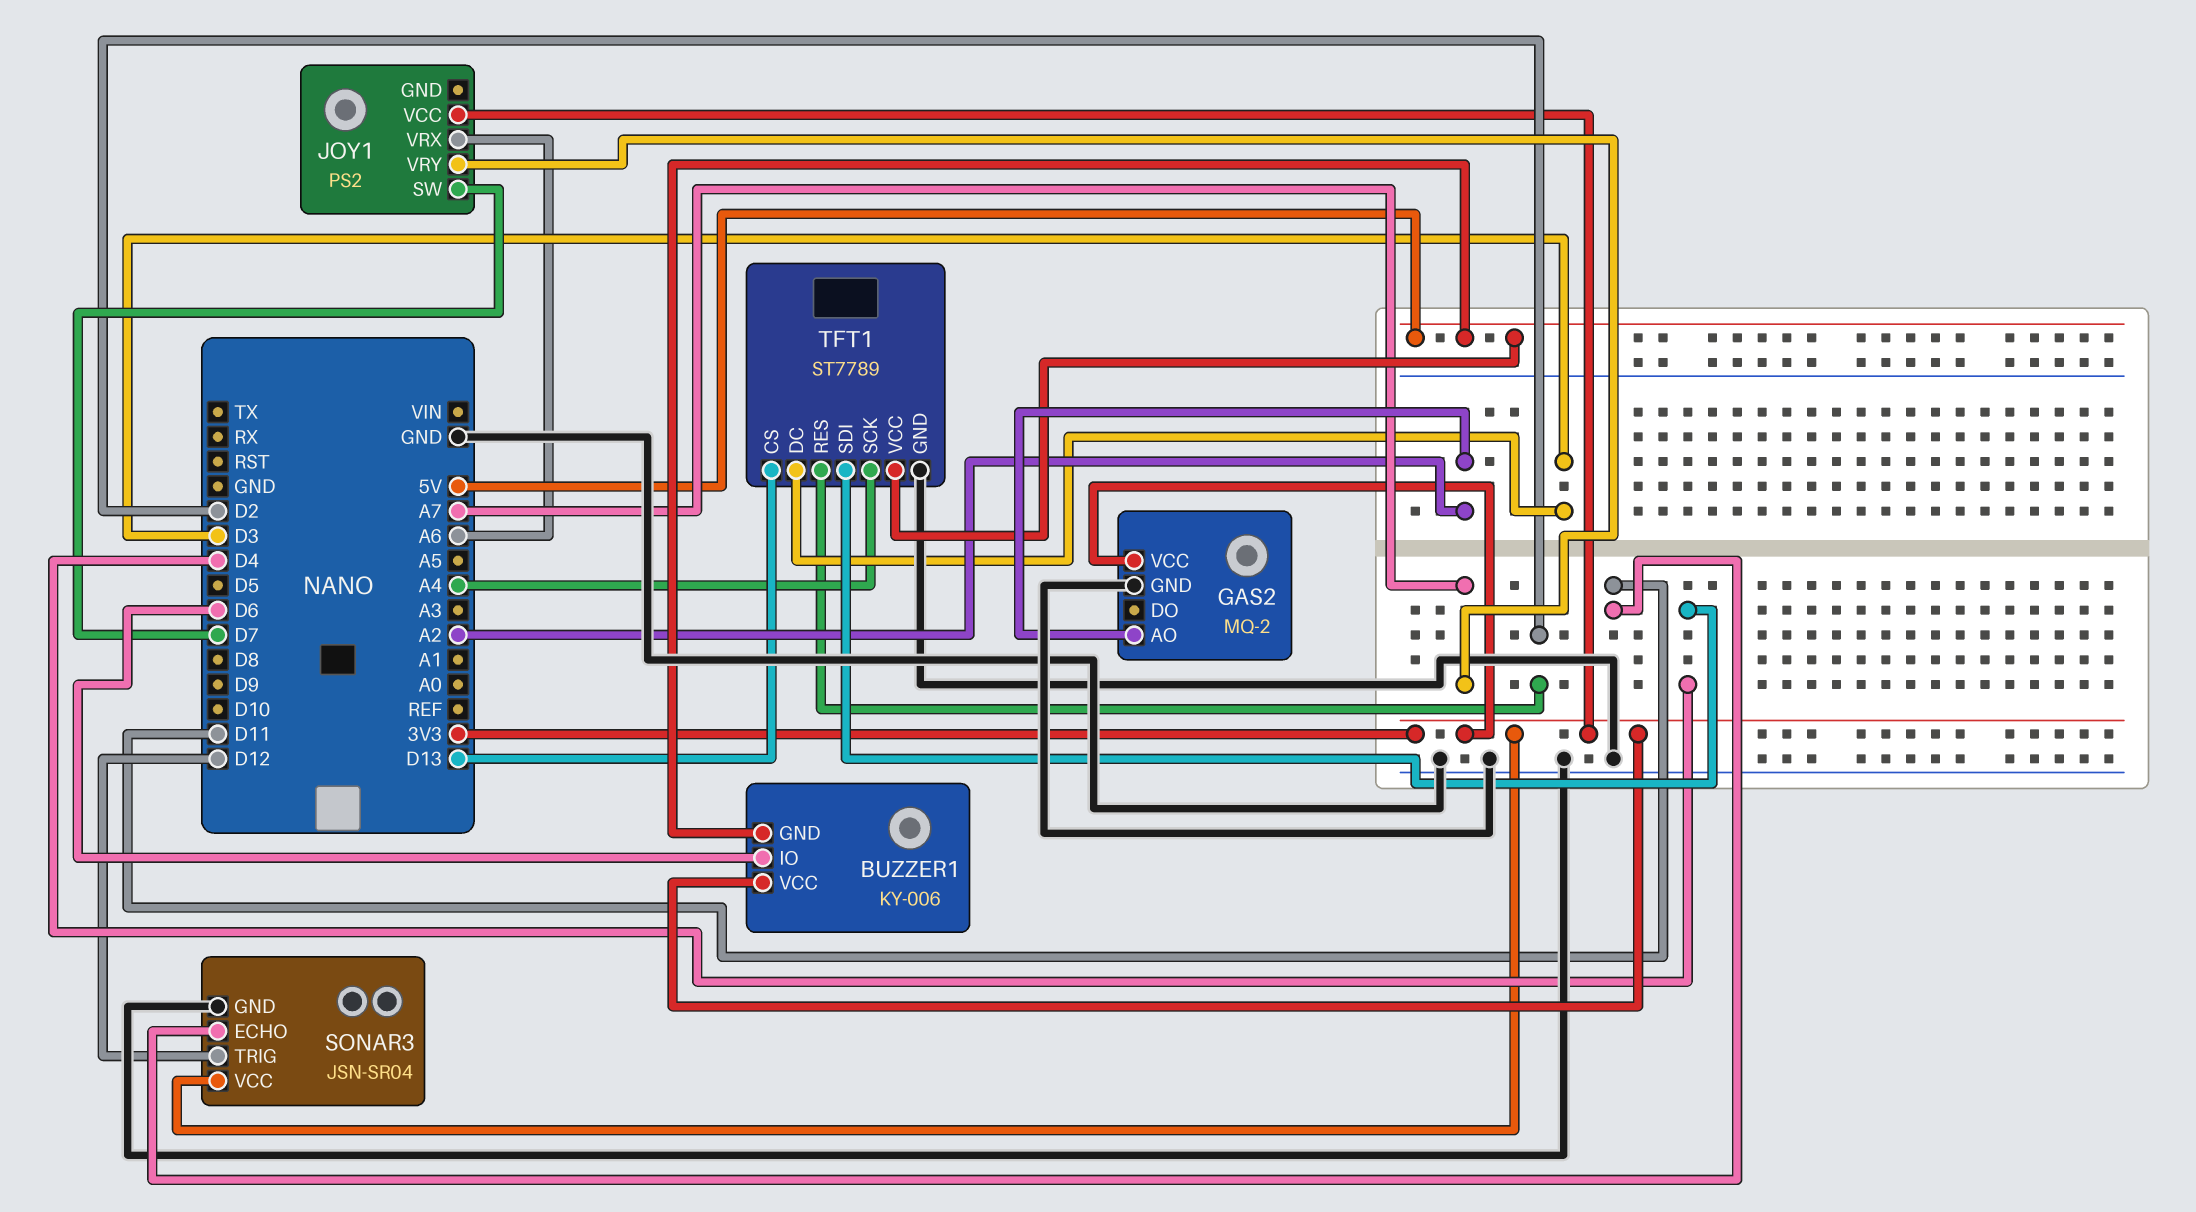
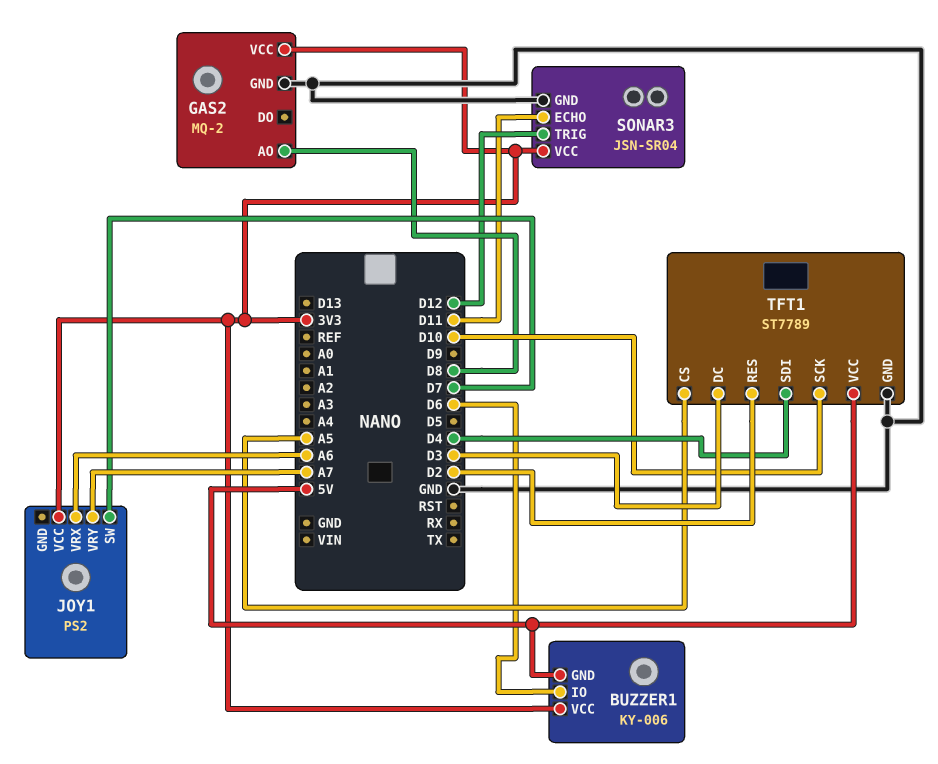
GAS2 pin AO: A2 -> D8
TFT1 pin CS: D13 -> A5
TFT1 pin SCK: A4 -> D10

